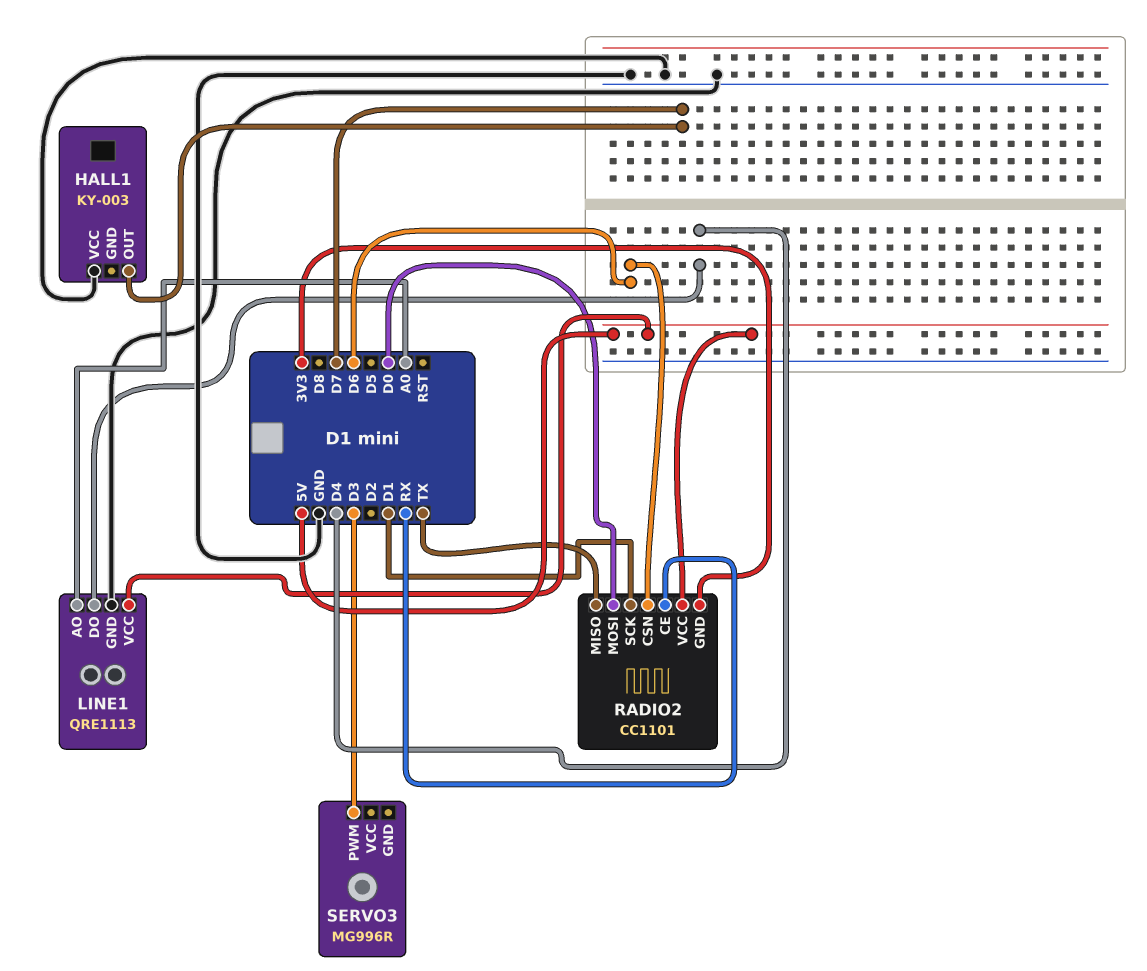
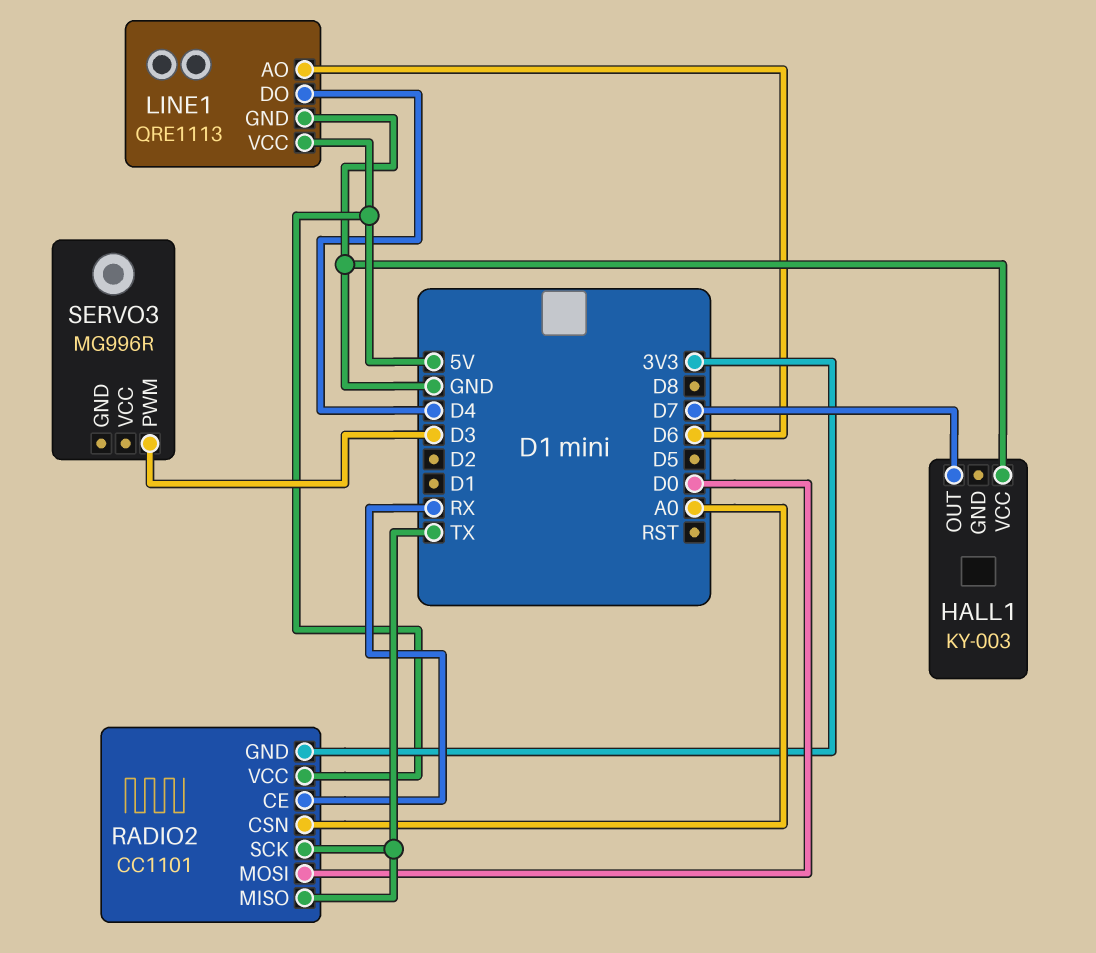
LINE1 pin AO: A0 -> D6
RADIO2 pin CSN: D6 -> A0
RADIO2 pin SCK: D1 -> TX

